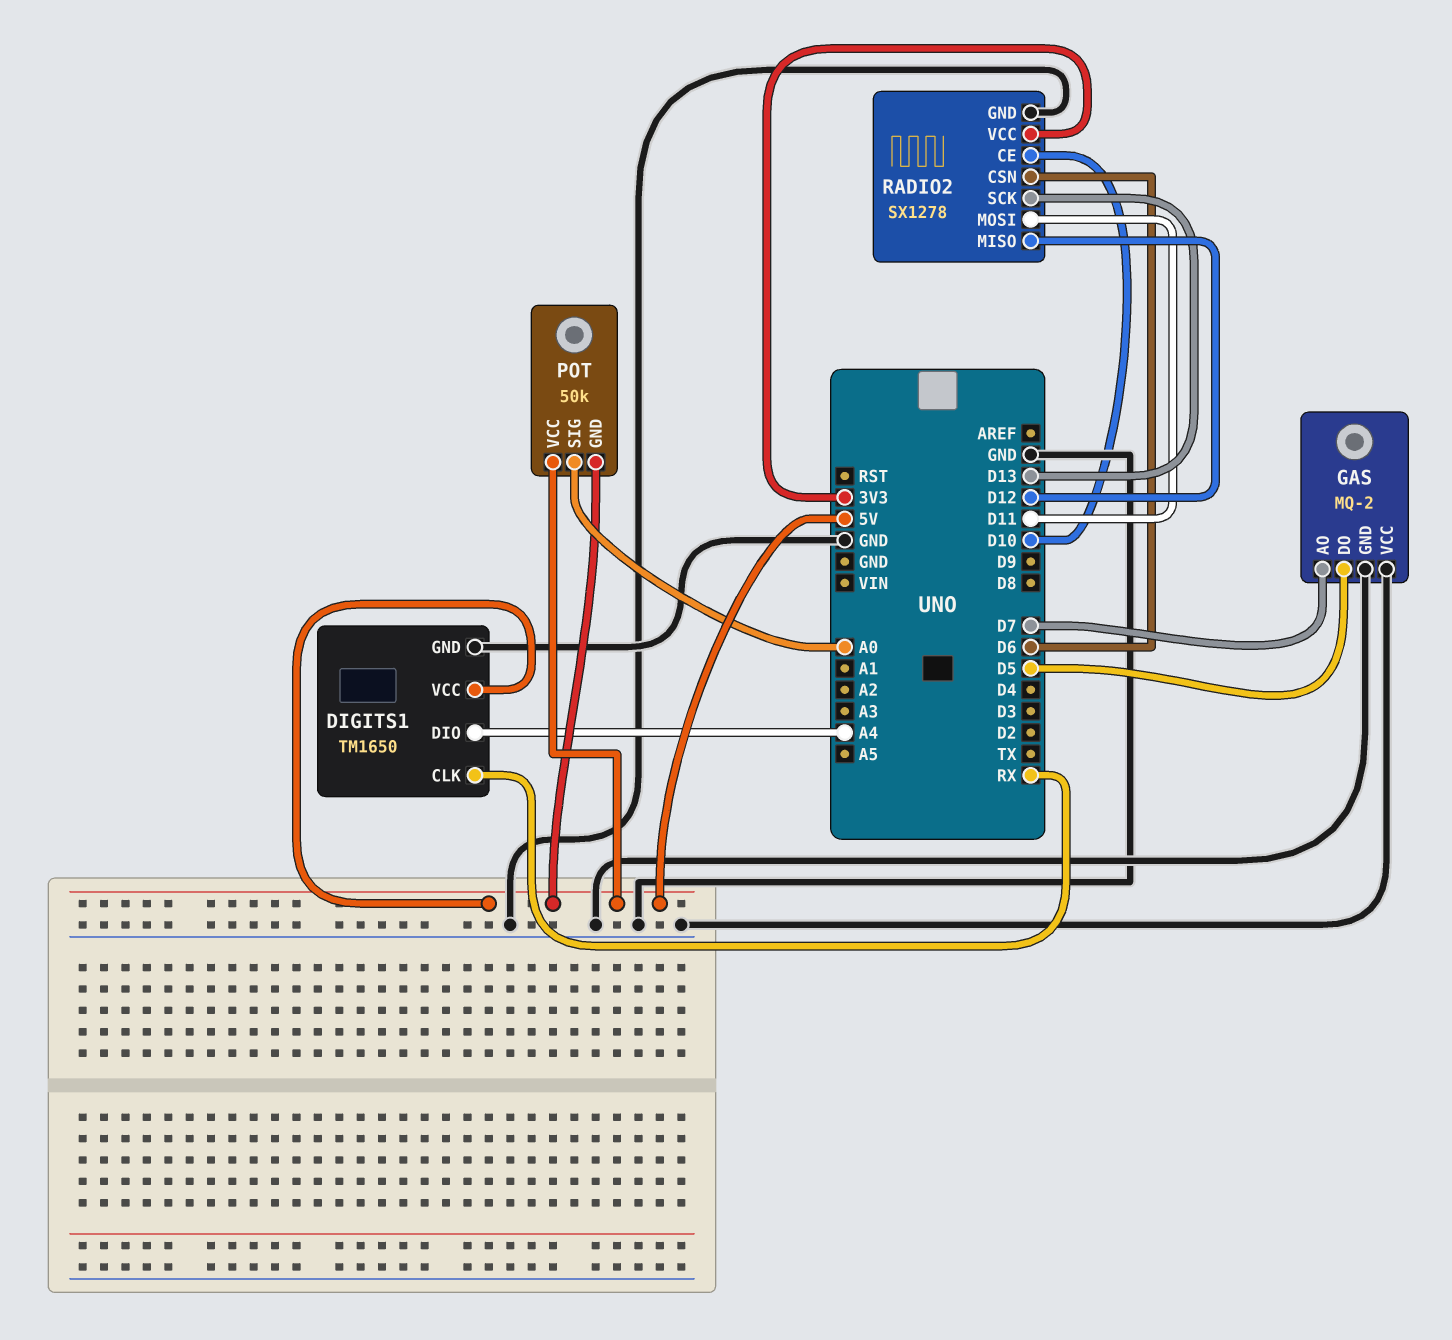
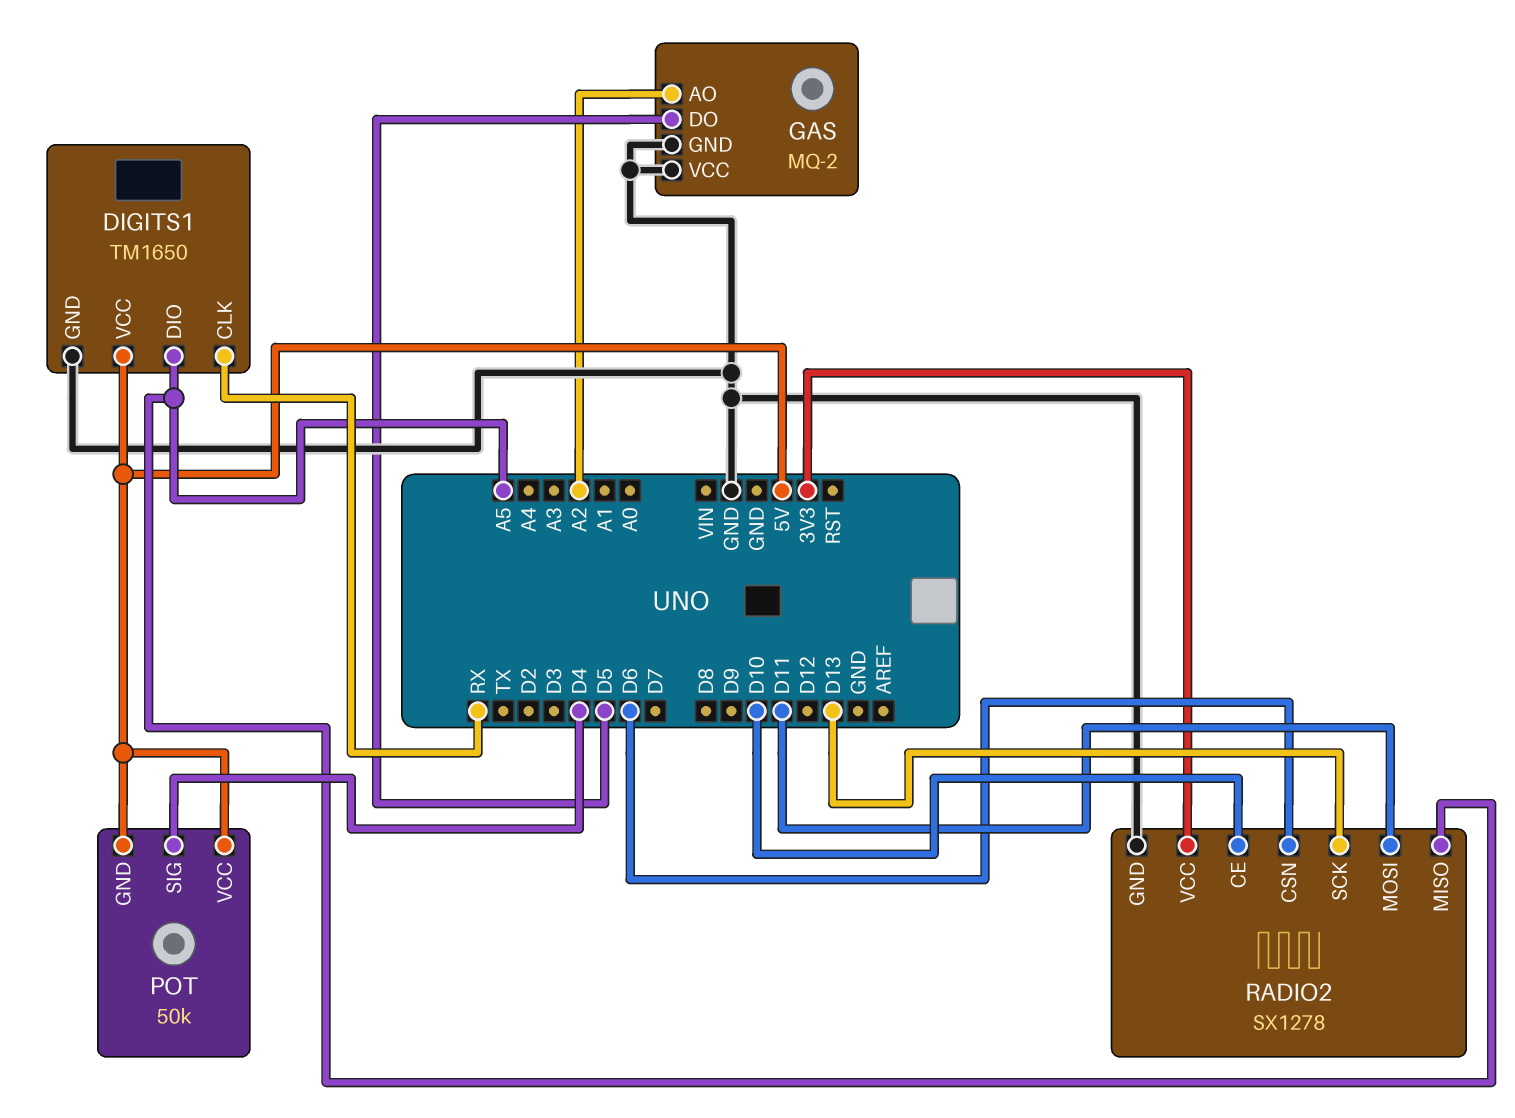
DIGITS1 pin DIO: A4 -> A5
GAS pin AO: D7 -> A2
POT pin SIG: A0 -> D4
RADIO2 pin MISO: D12 -> A5

